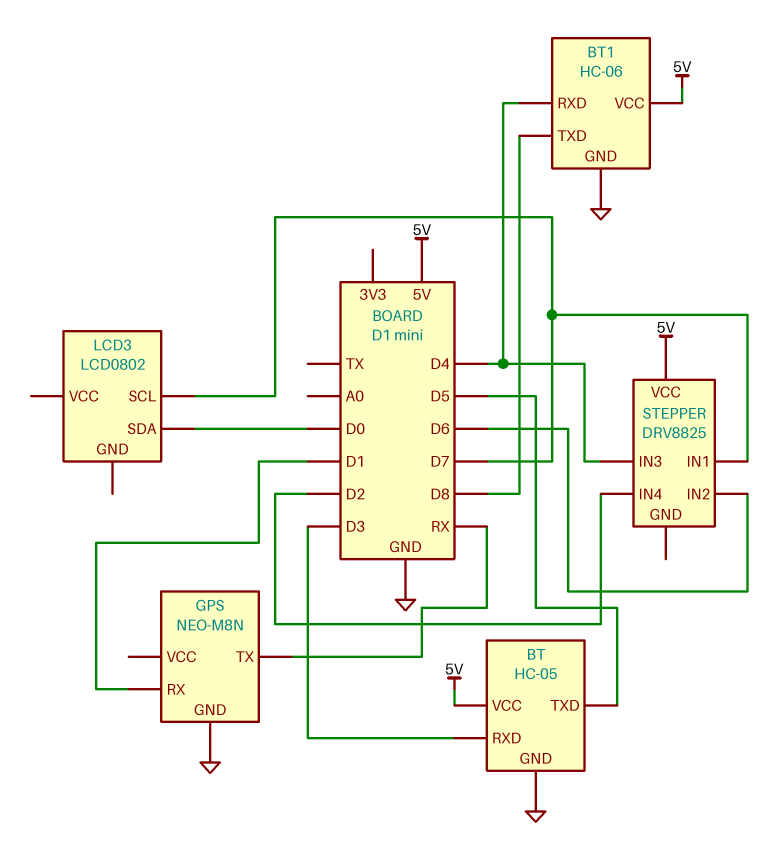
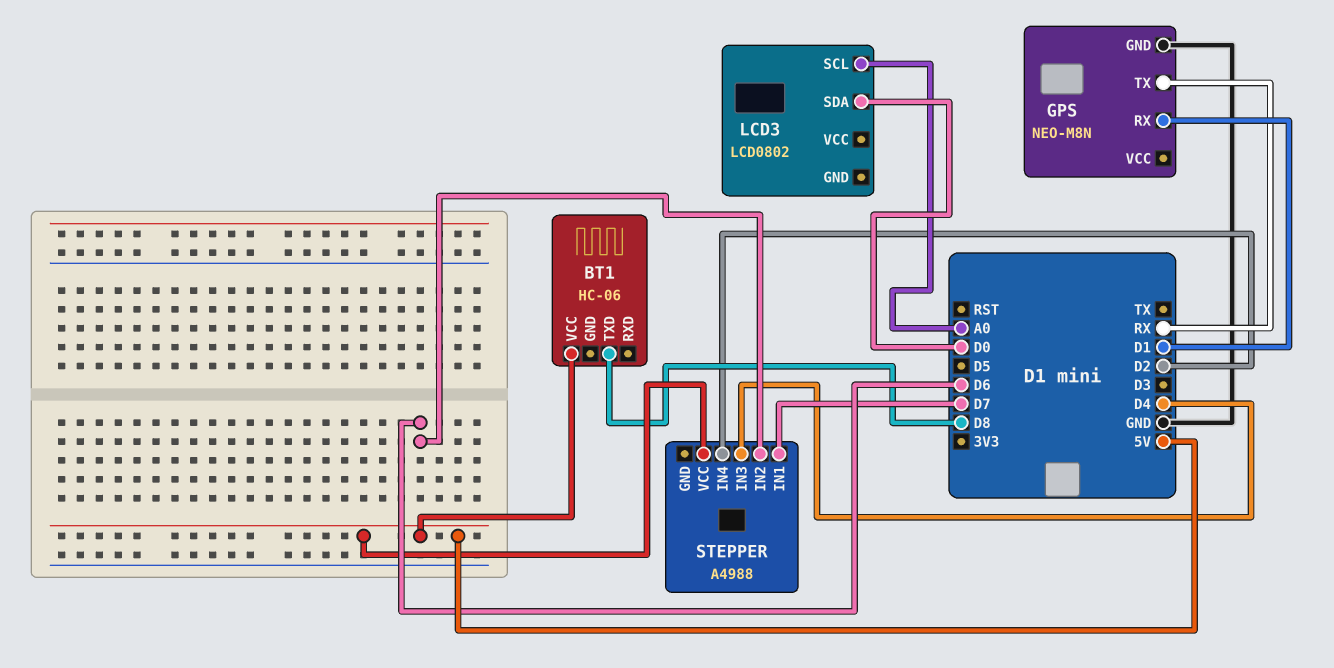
BT: HC-05 -> none
BT pin GND: GND -> none
BT pin RXD: D3 -> none
BT pin TXD: D5 -> none
BT pin VCC: 5V -> none
BT1 pin GND: GND -> none
BT1 pin RXD: D4 -> none
LCD3 pin SCL: D7 -> A0
STEPPER: DRV8825 -> A4988

